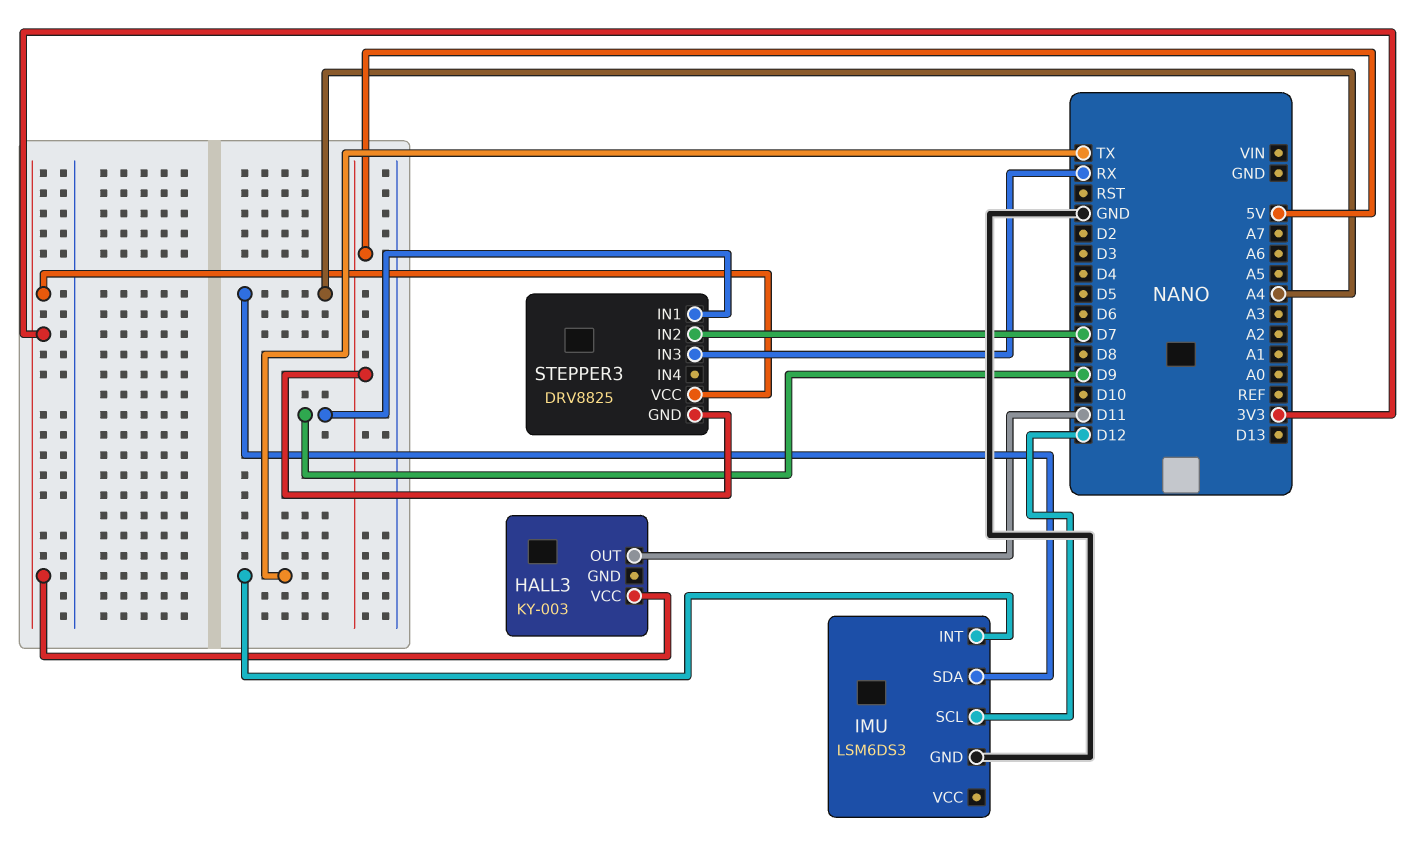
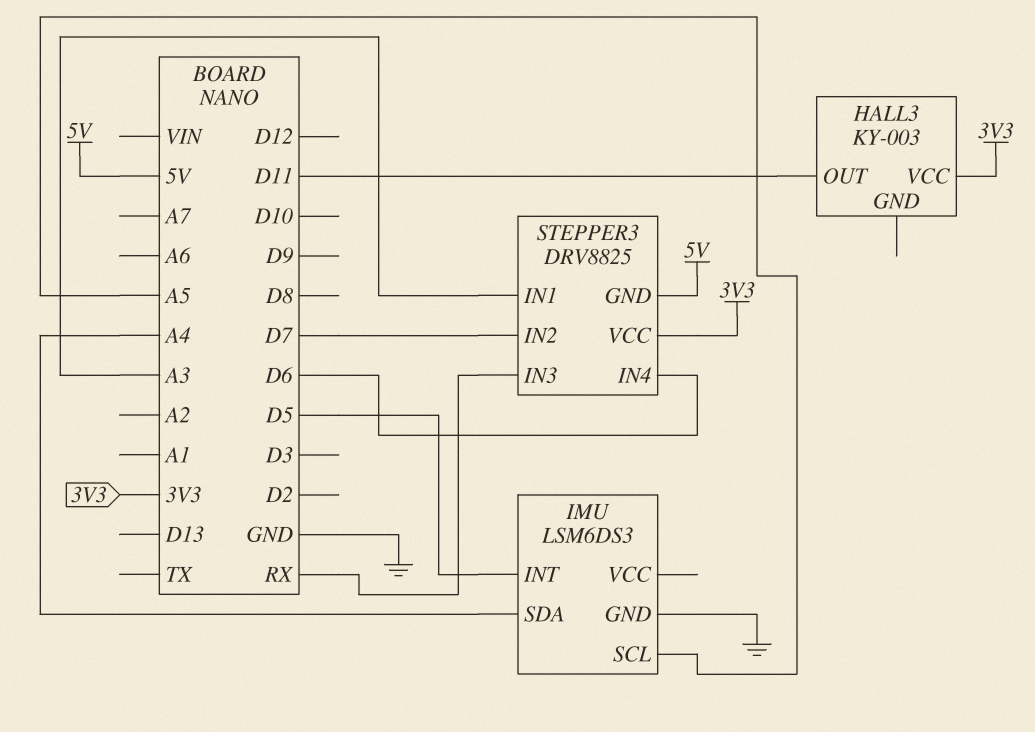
IMU pin INT: TX -> D5
IMU pin SCL: D12 -> A5
STEPPER3 pin IN1: D9 -> A3
STEPPER3 pin IN4: none -> D6

